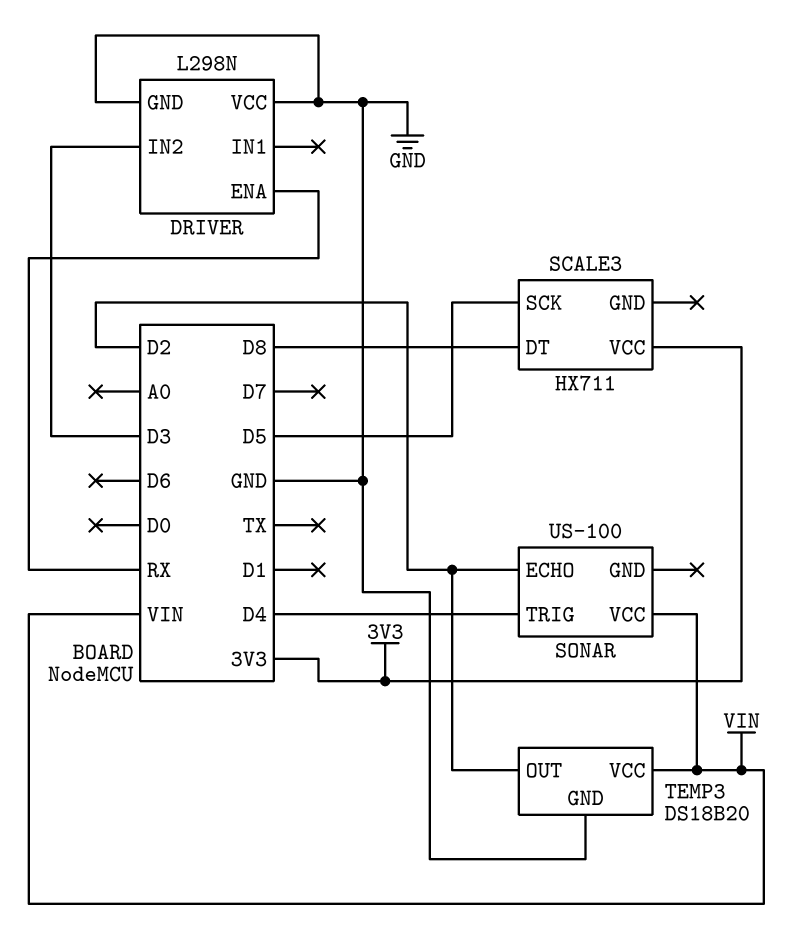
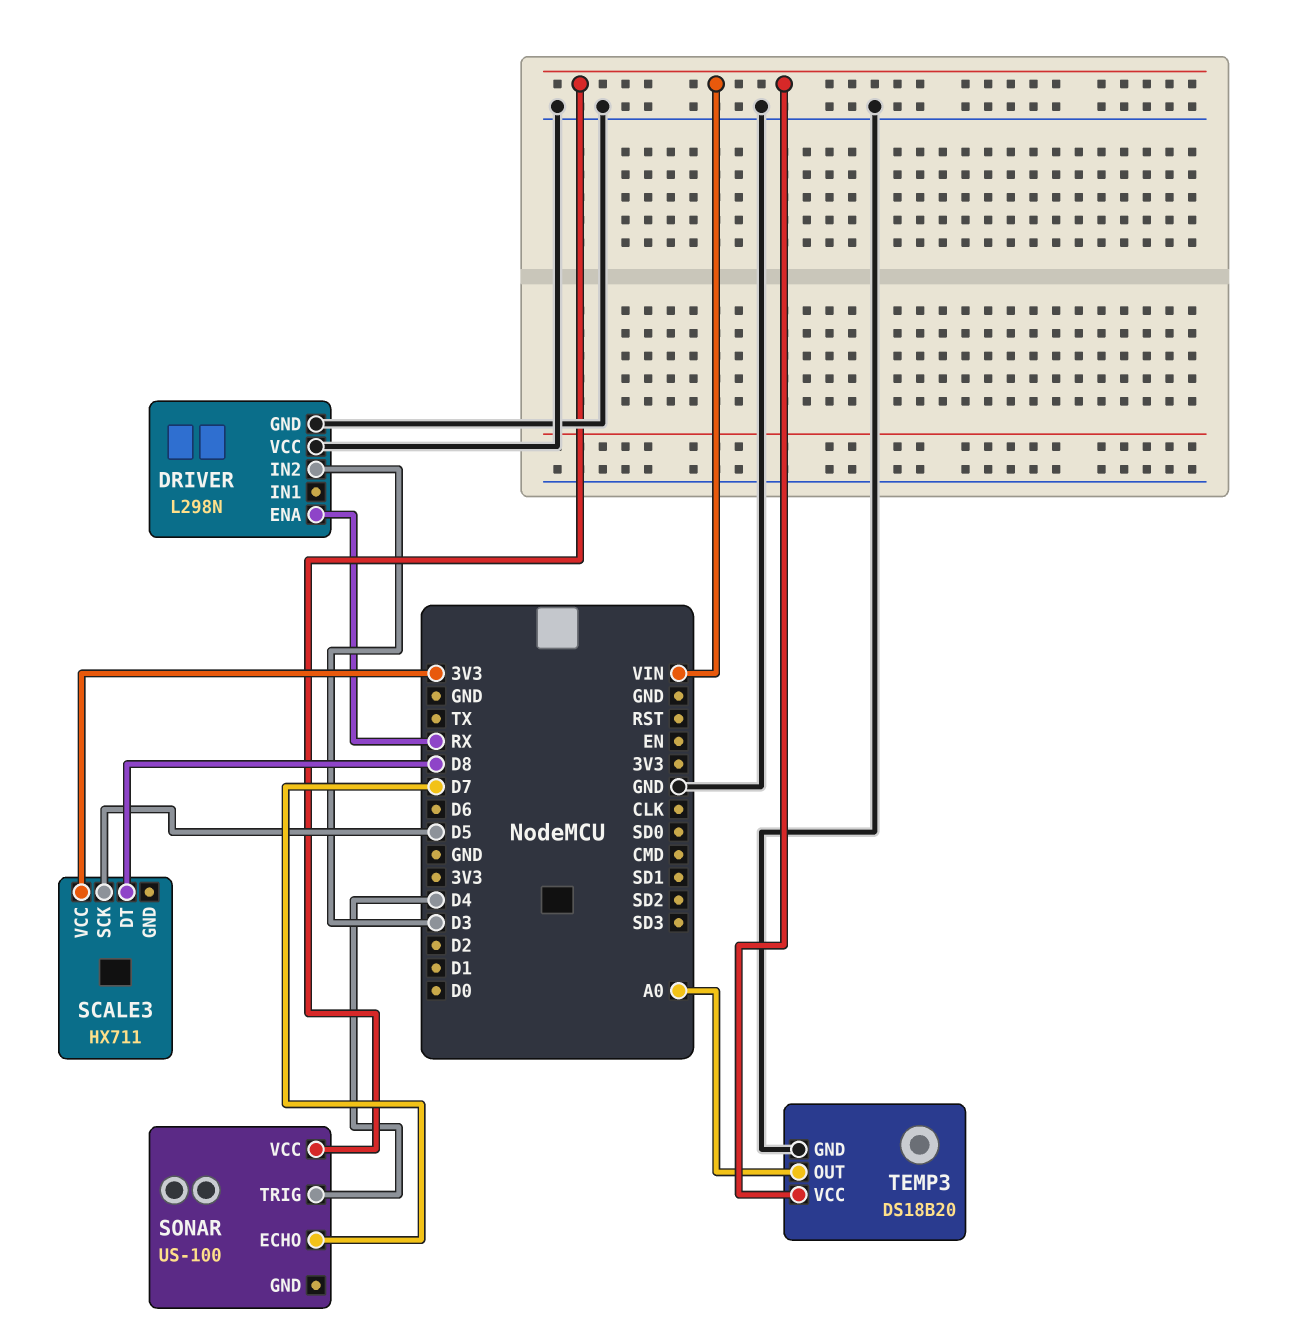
SONAR pin ECHO: D2 -> D7
TEMP3 pin OUT: D2 -> A0

